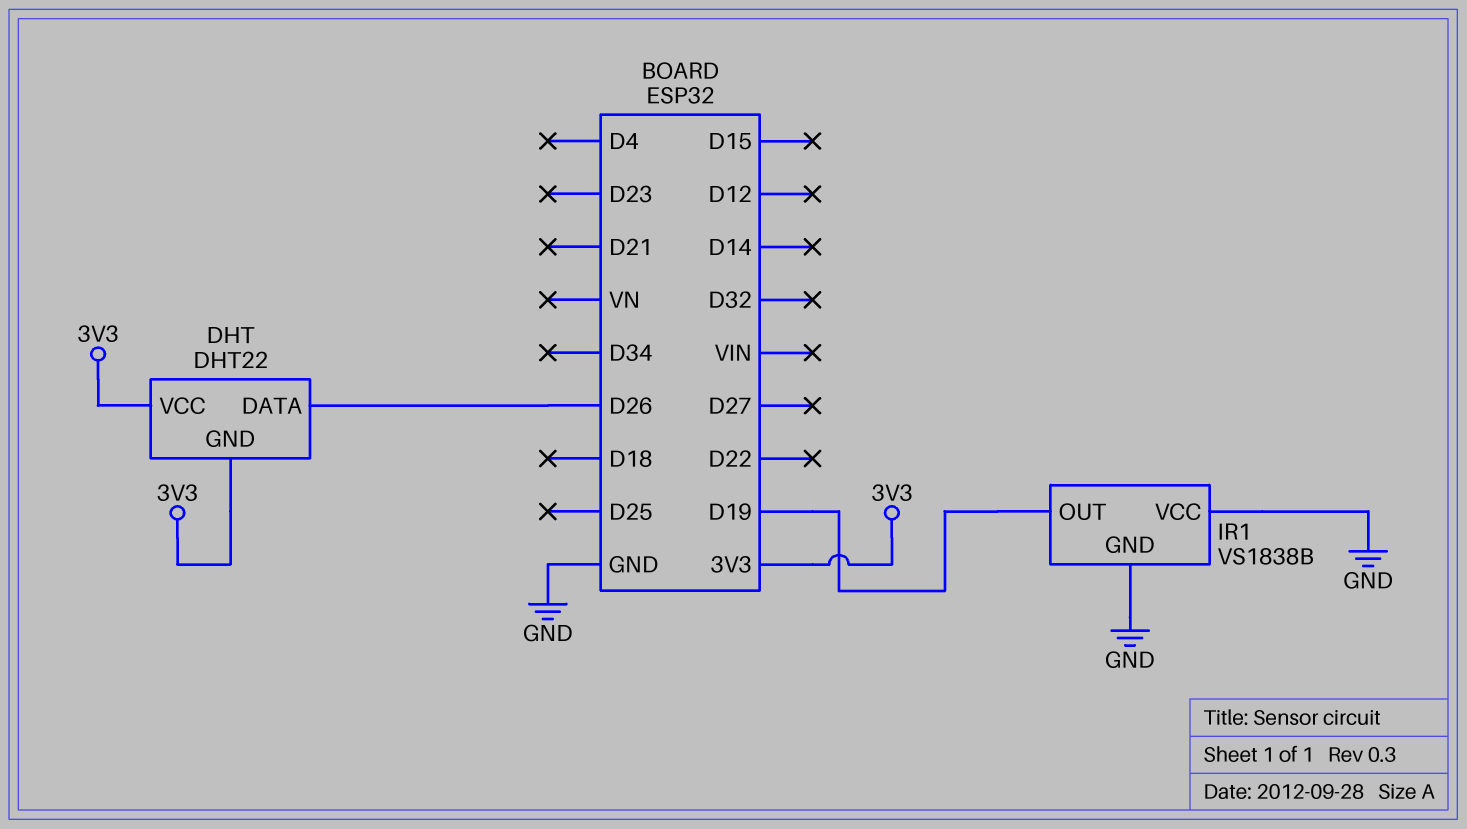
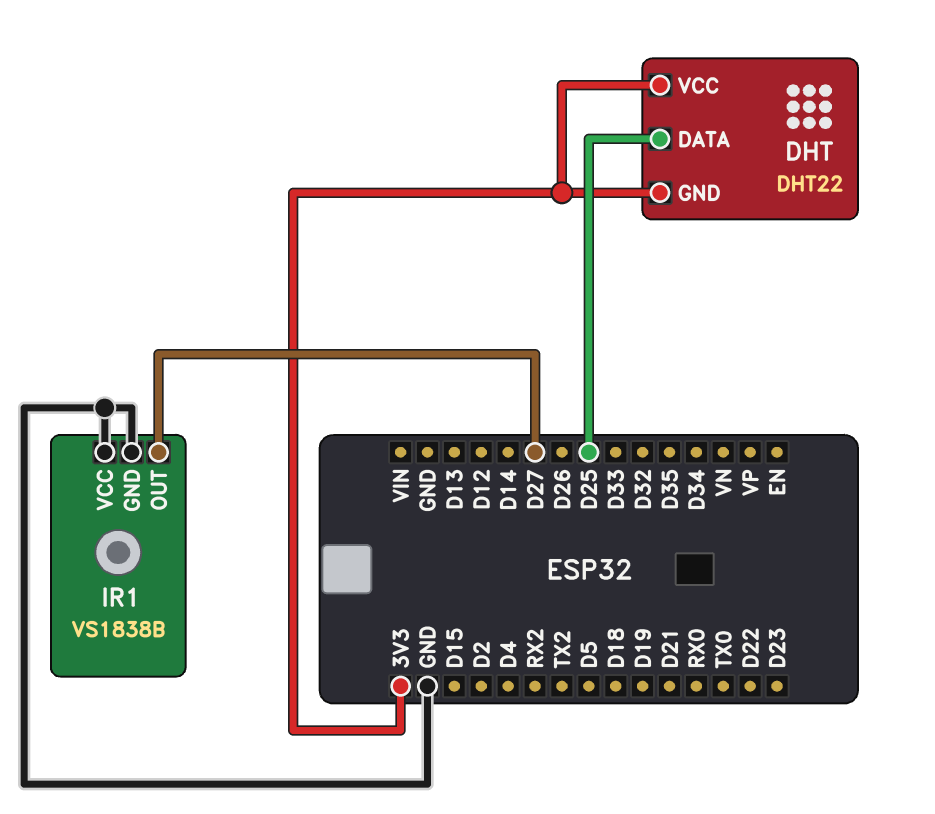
DHT pin DATA: D26 -> D25
IR1 pin OUT: D19 -> D27

